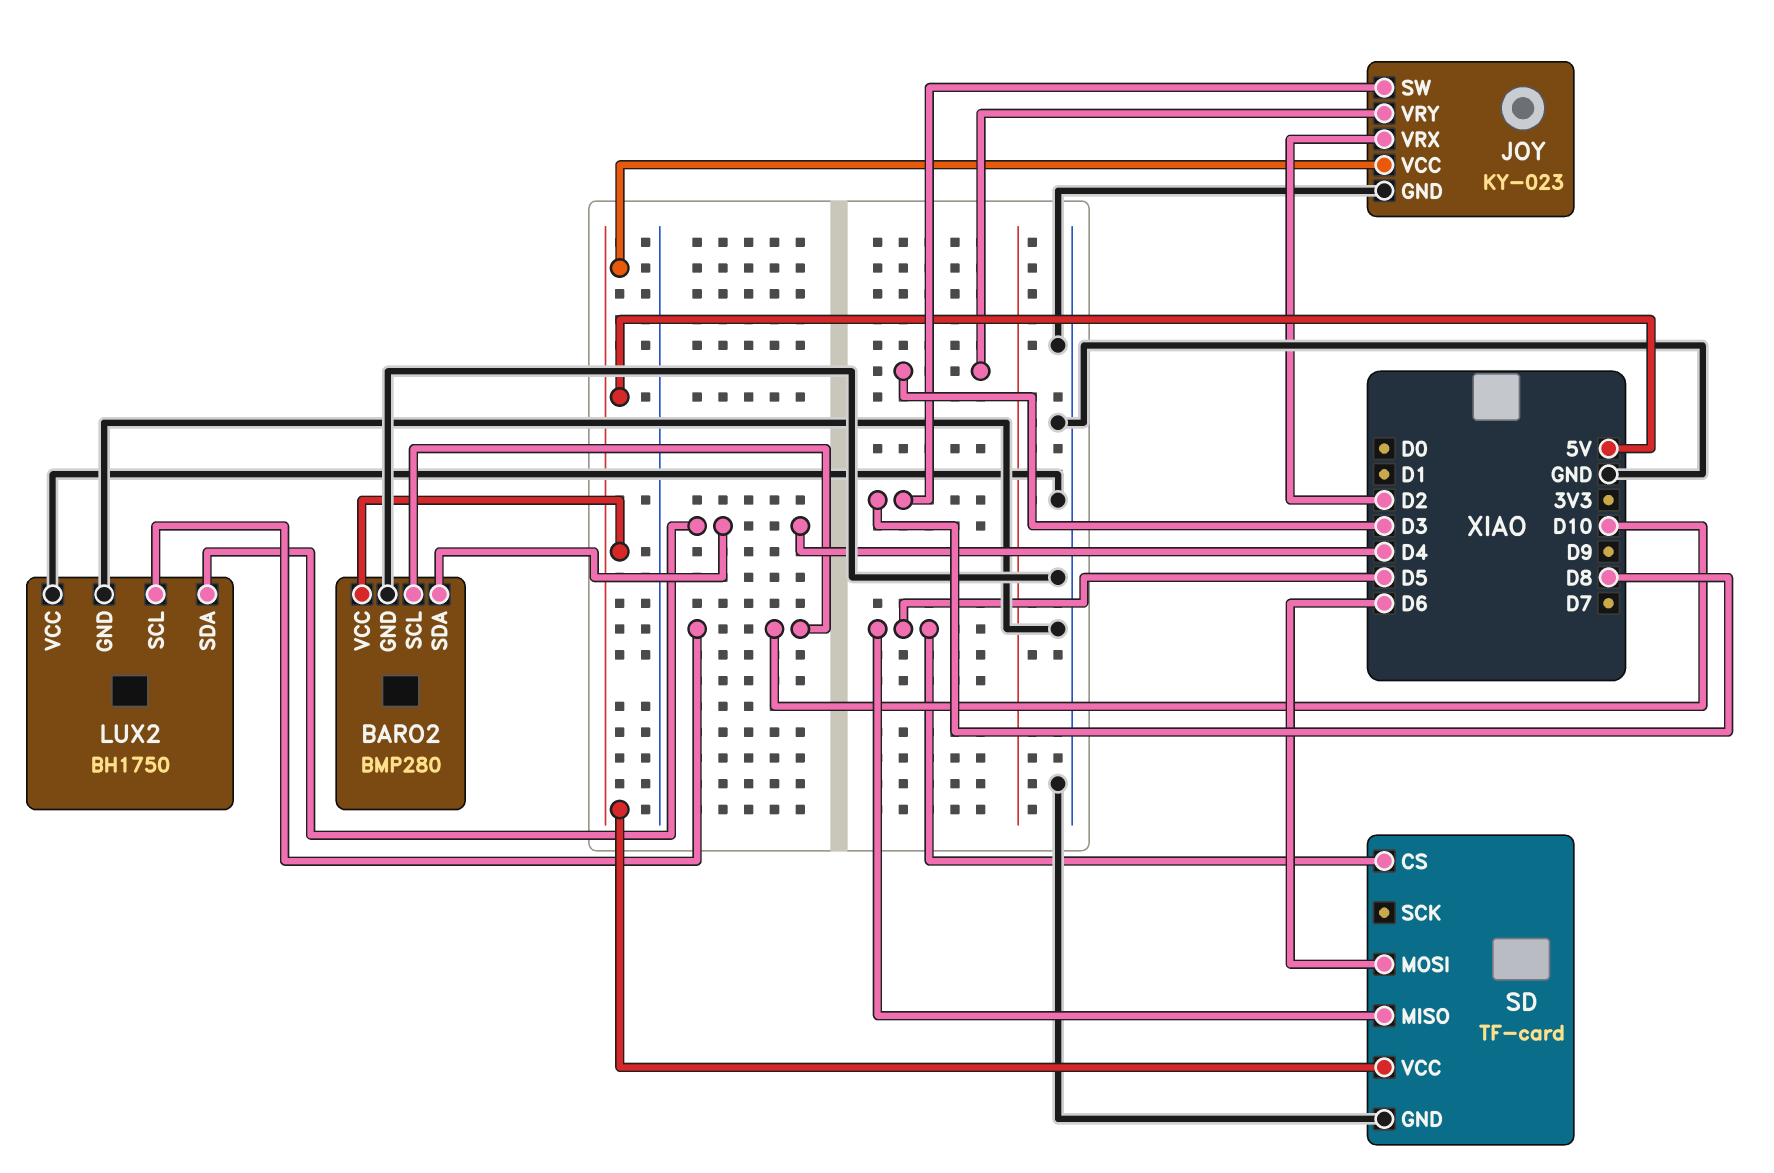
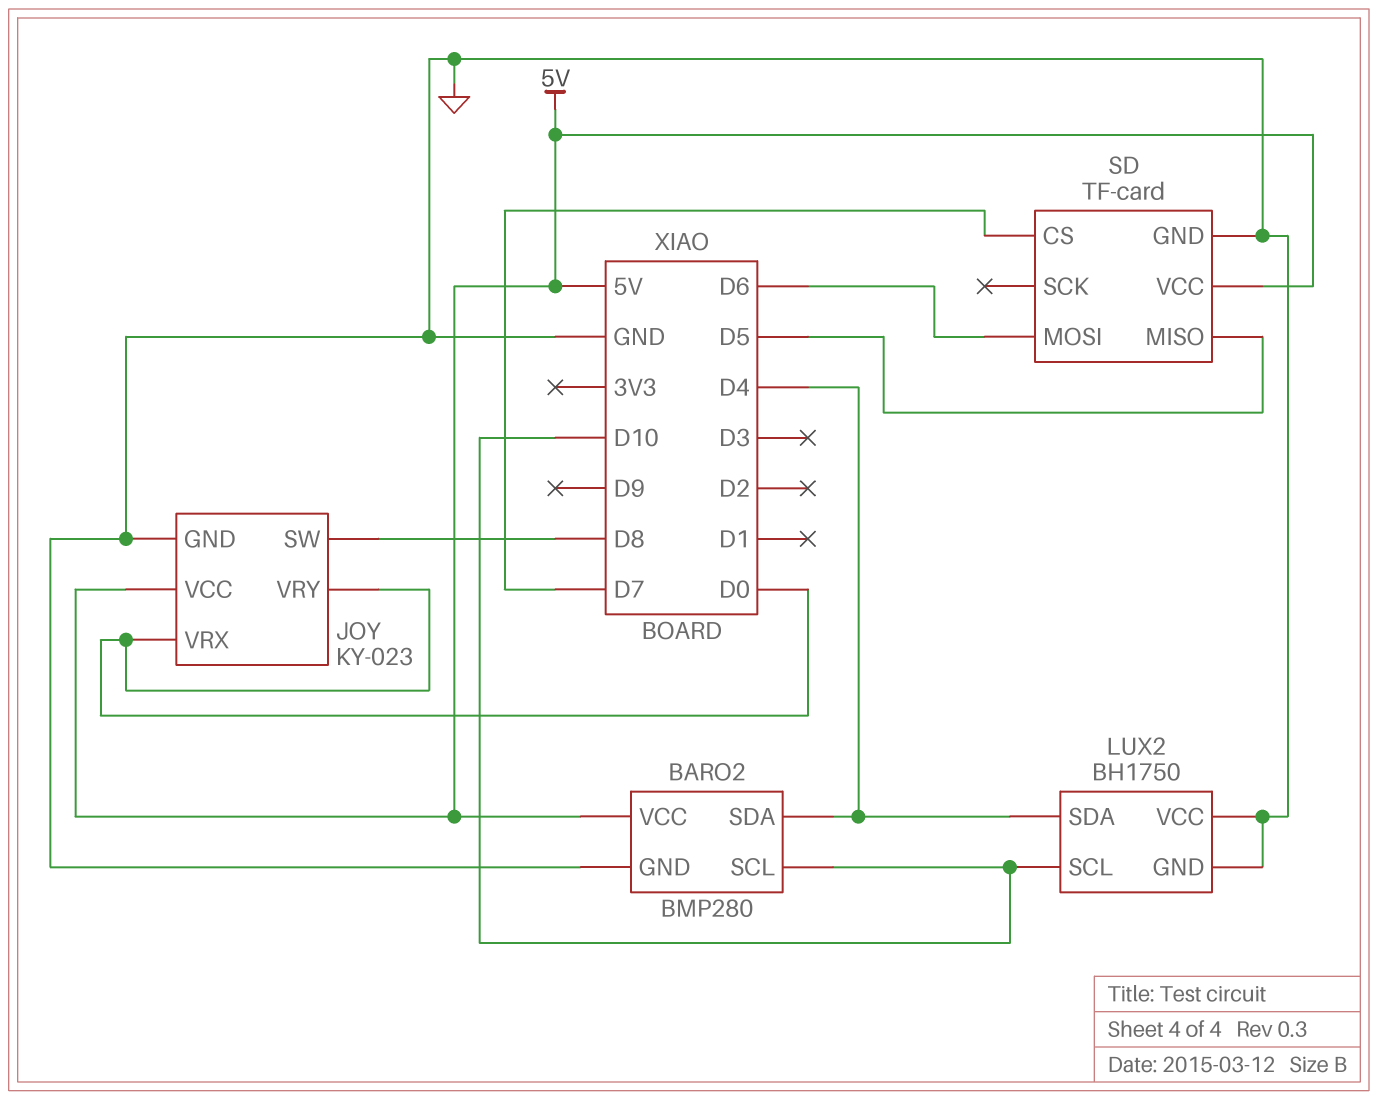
JOY pin VRX: D2 -> D0
JOY pin VRY: D3 -> D0
SD pin CS: D5 -> D7

